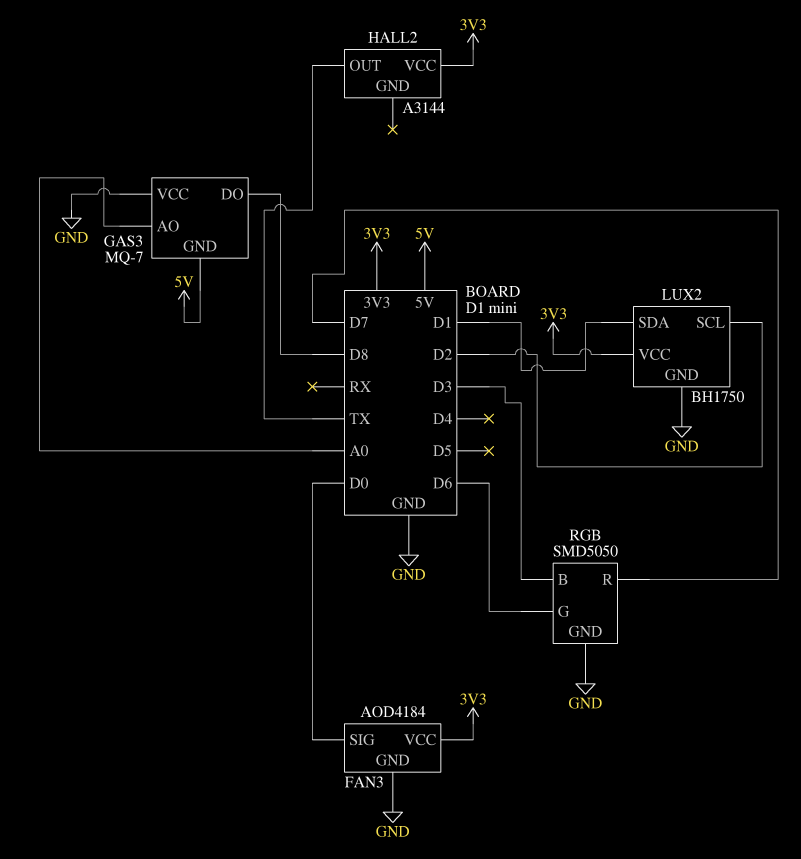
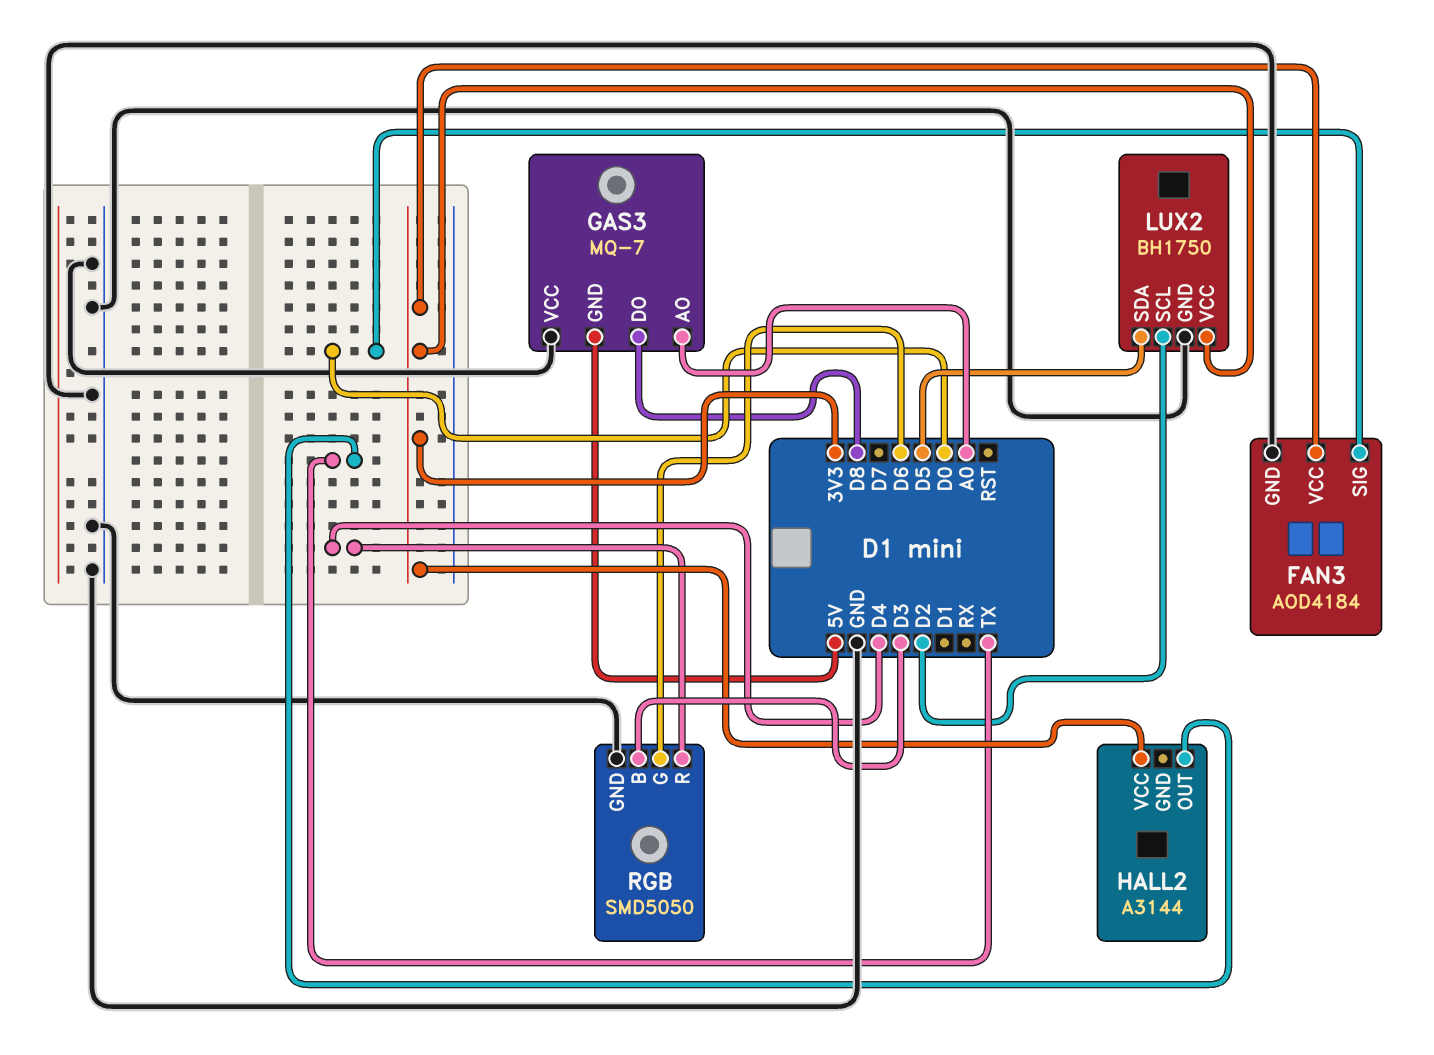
LUX2 pin SDA: D1 -> D5
RGB pin R: D7 -> D4

